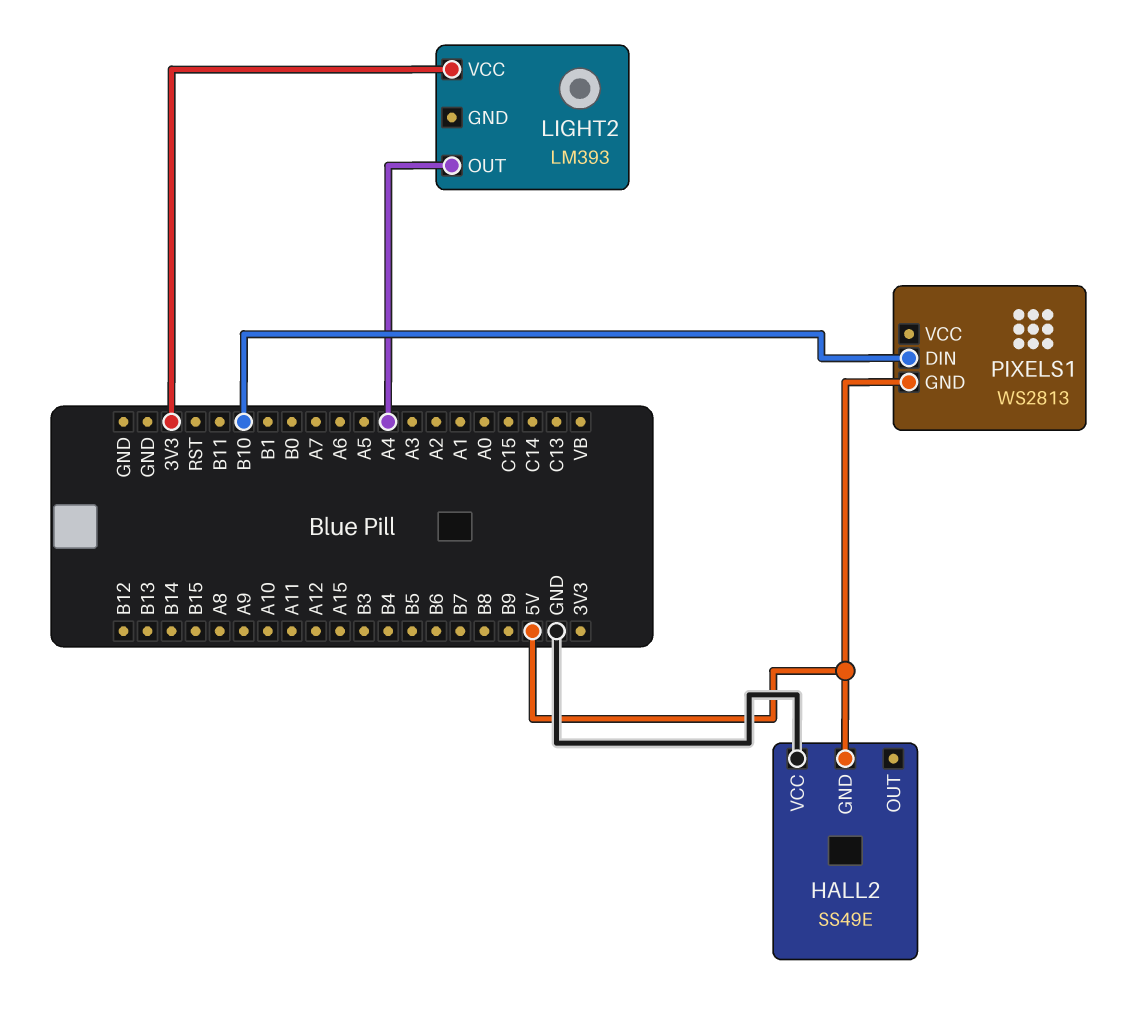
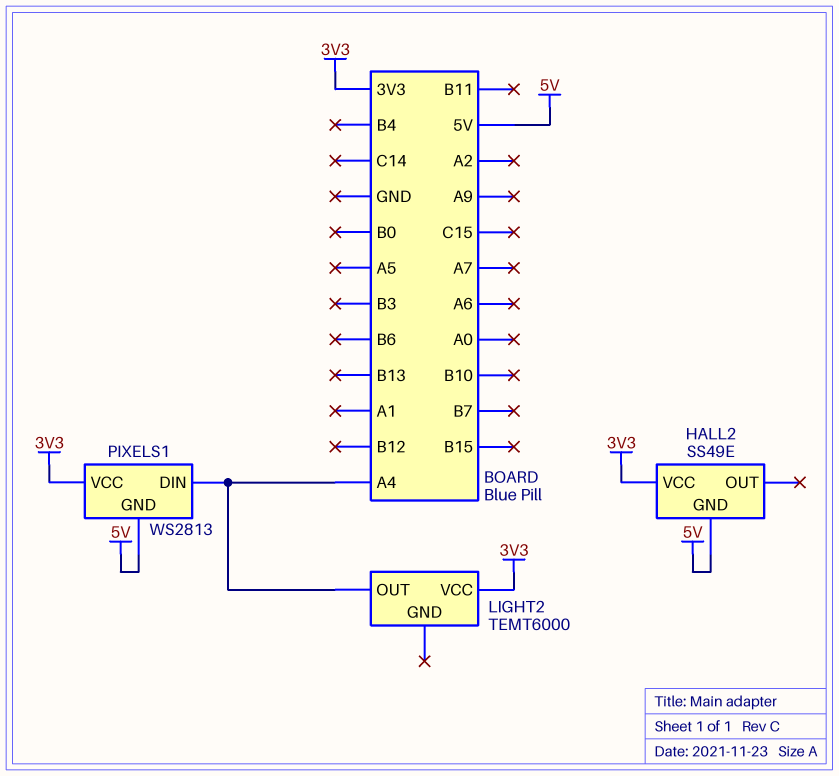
HALL2 pin VCC: GND -> 3V3
LIGHT2: LM393 -> TEMT6000
PIXELS1 pin DIN: B10 -> A4
PIXELS1 pin VCC: none -> 3V3

